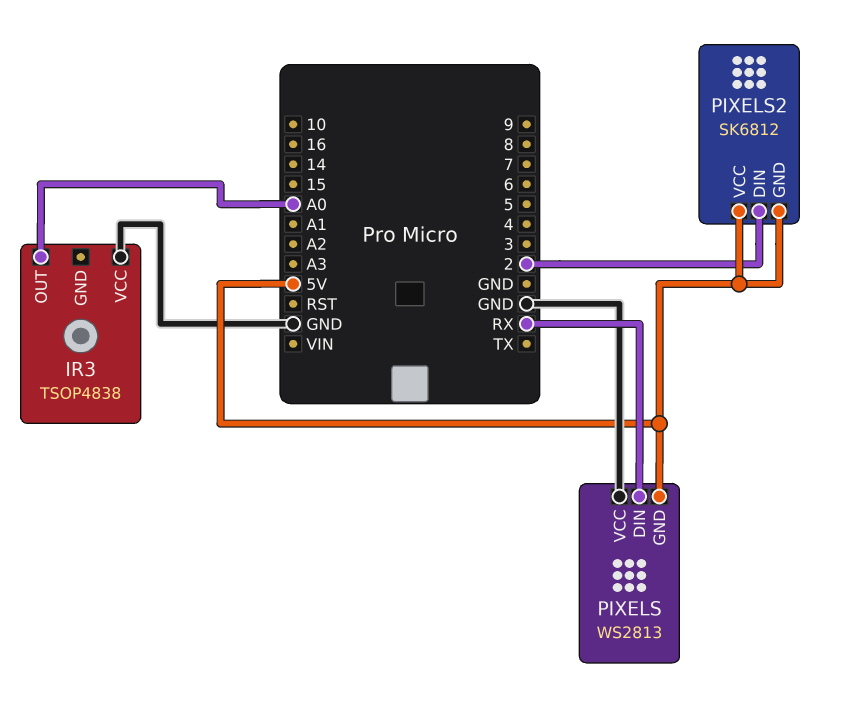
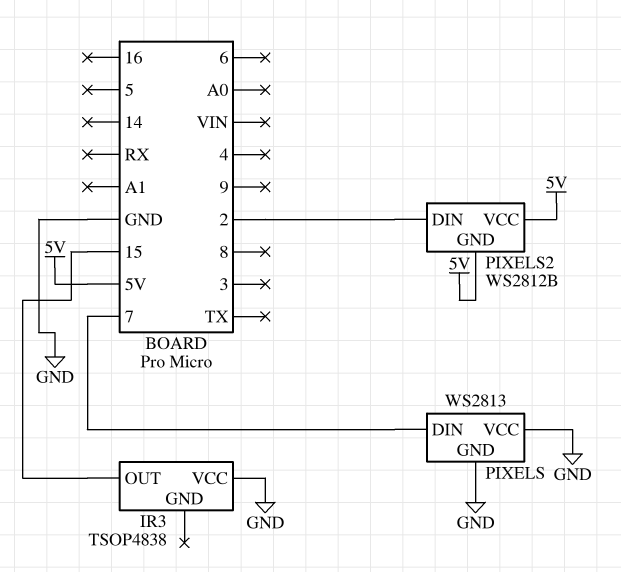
IR3 pin OUT: A0 -> 15
PIXELS pin DIN: RX -> 7
PIXELS pin GND: 5V -> GND
PIXELS2: SK6812 -> WS2812B

